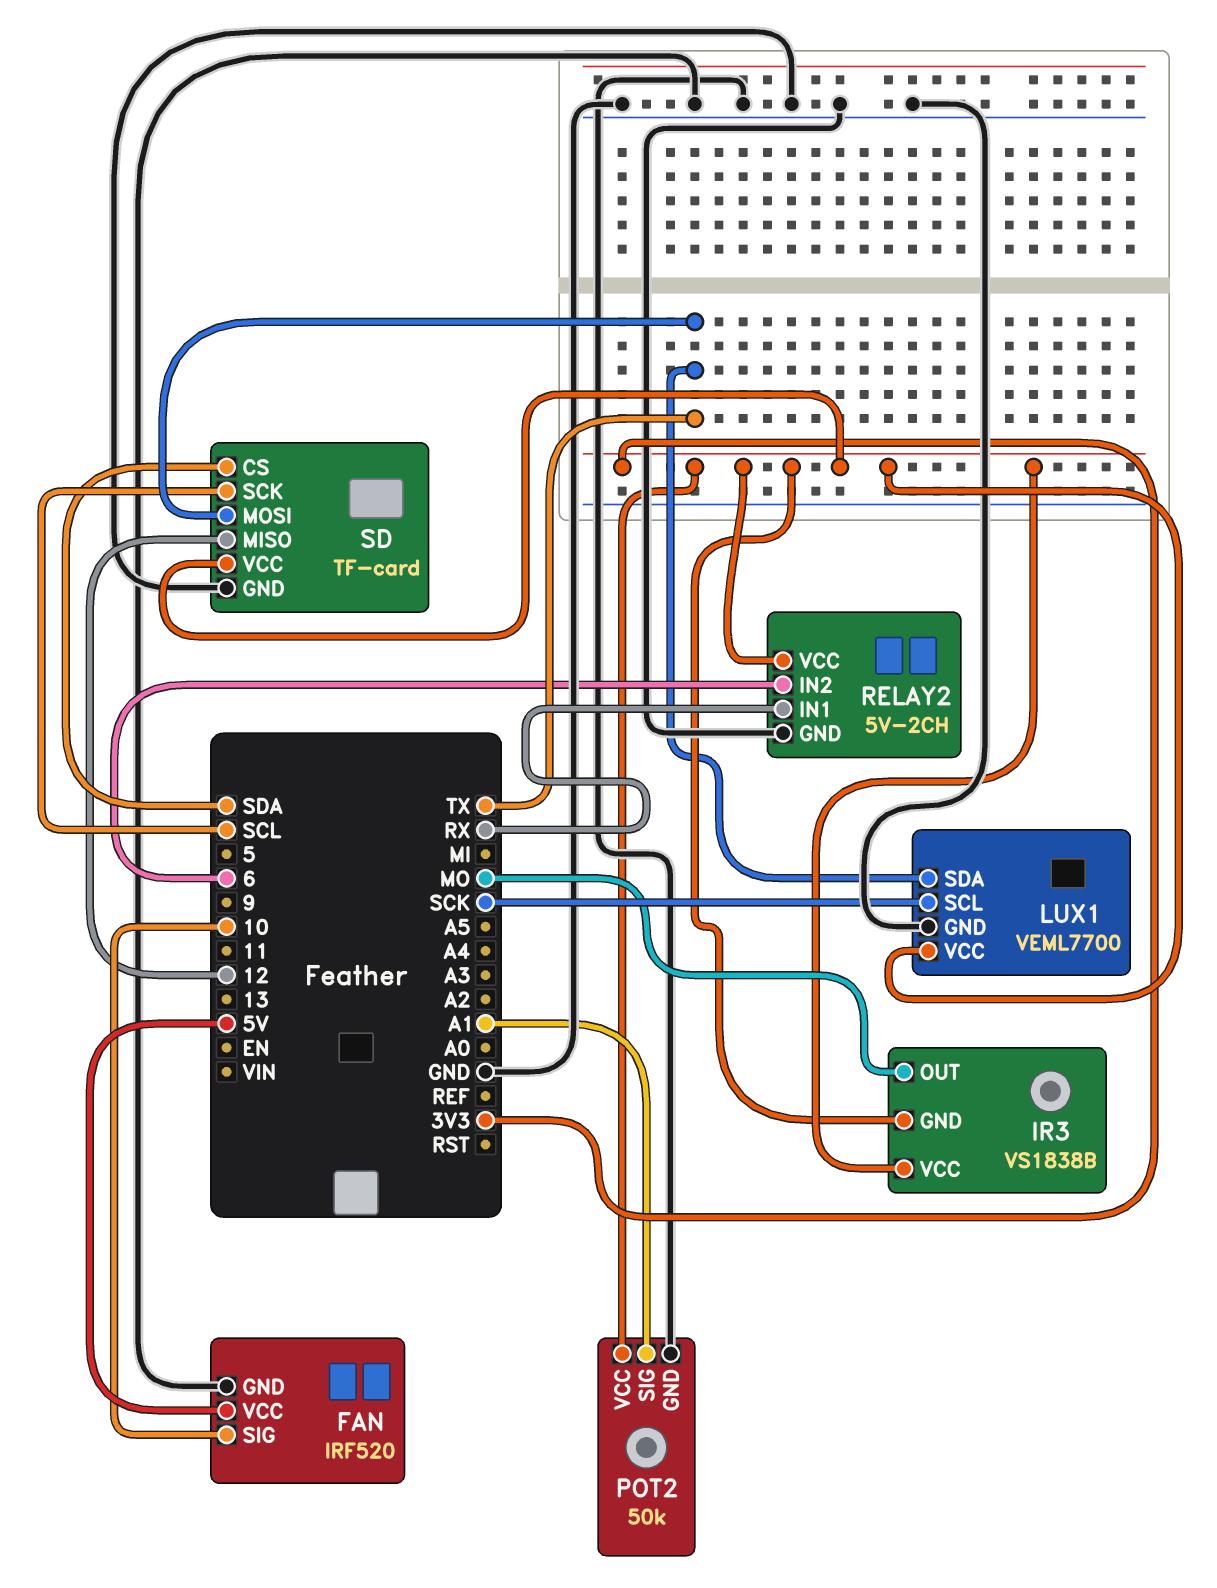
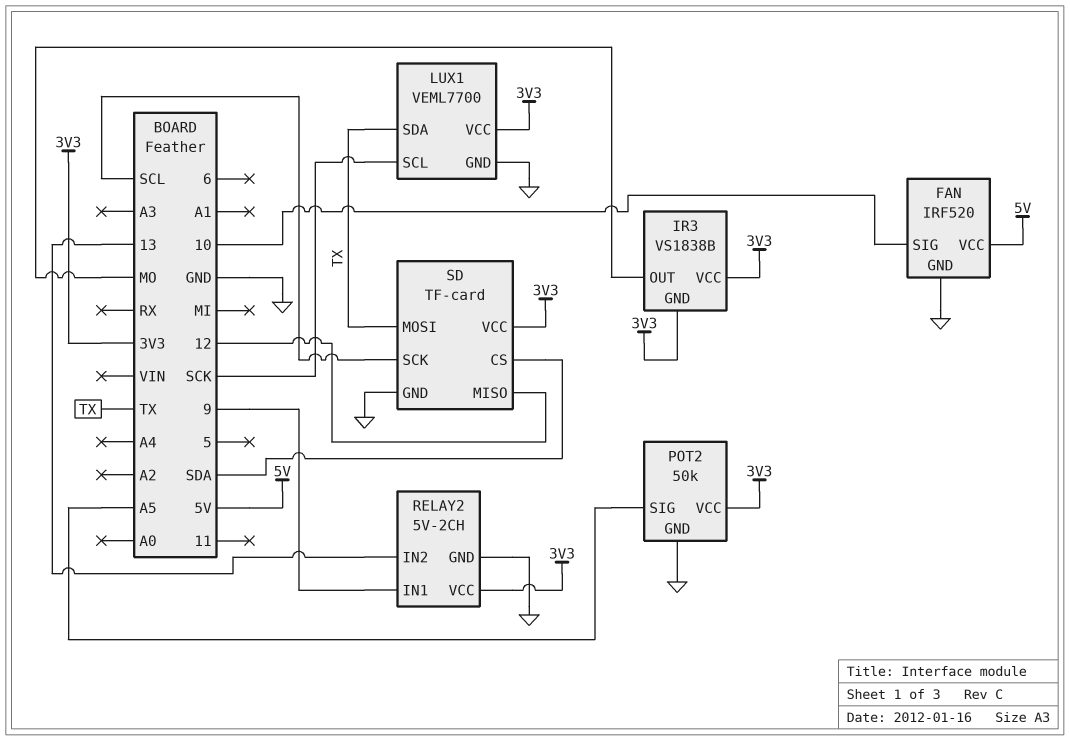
POT2 pin SIG: A1 -> A5
RELAY2 pin IN1: RX -> 9
RELAY2 pin IN2: 6 -> 13

